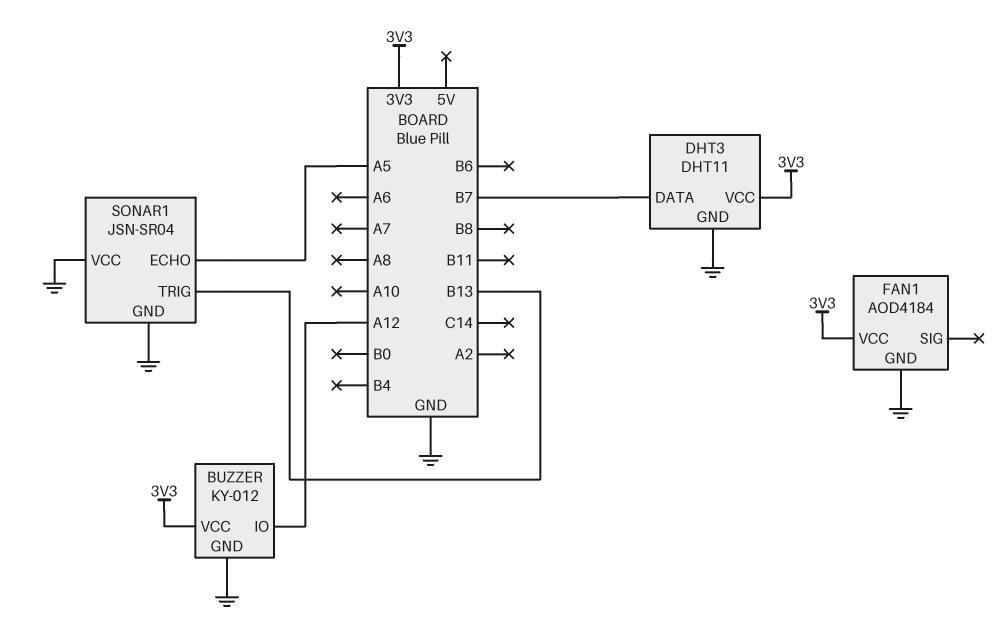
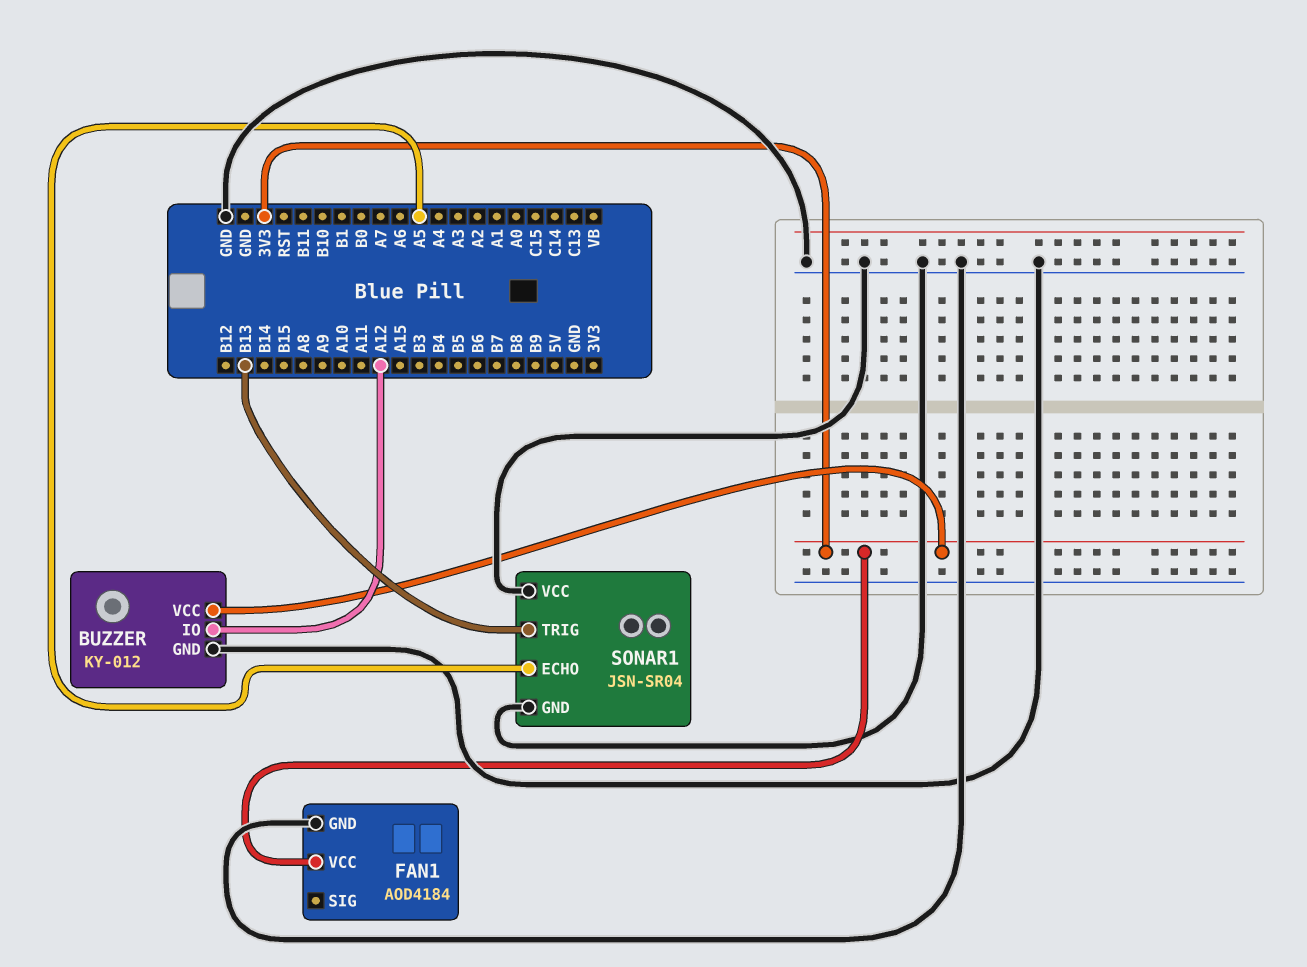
DHT3: DHT11 -> none
DHT3 pin DATA: B7 -> none
DHT3 pin GND: GND -> none
DHT3 pin VCC: 3V3 -> none

